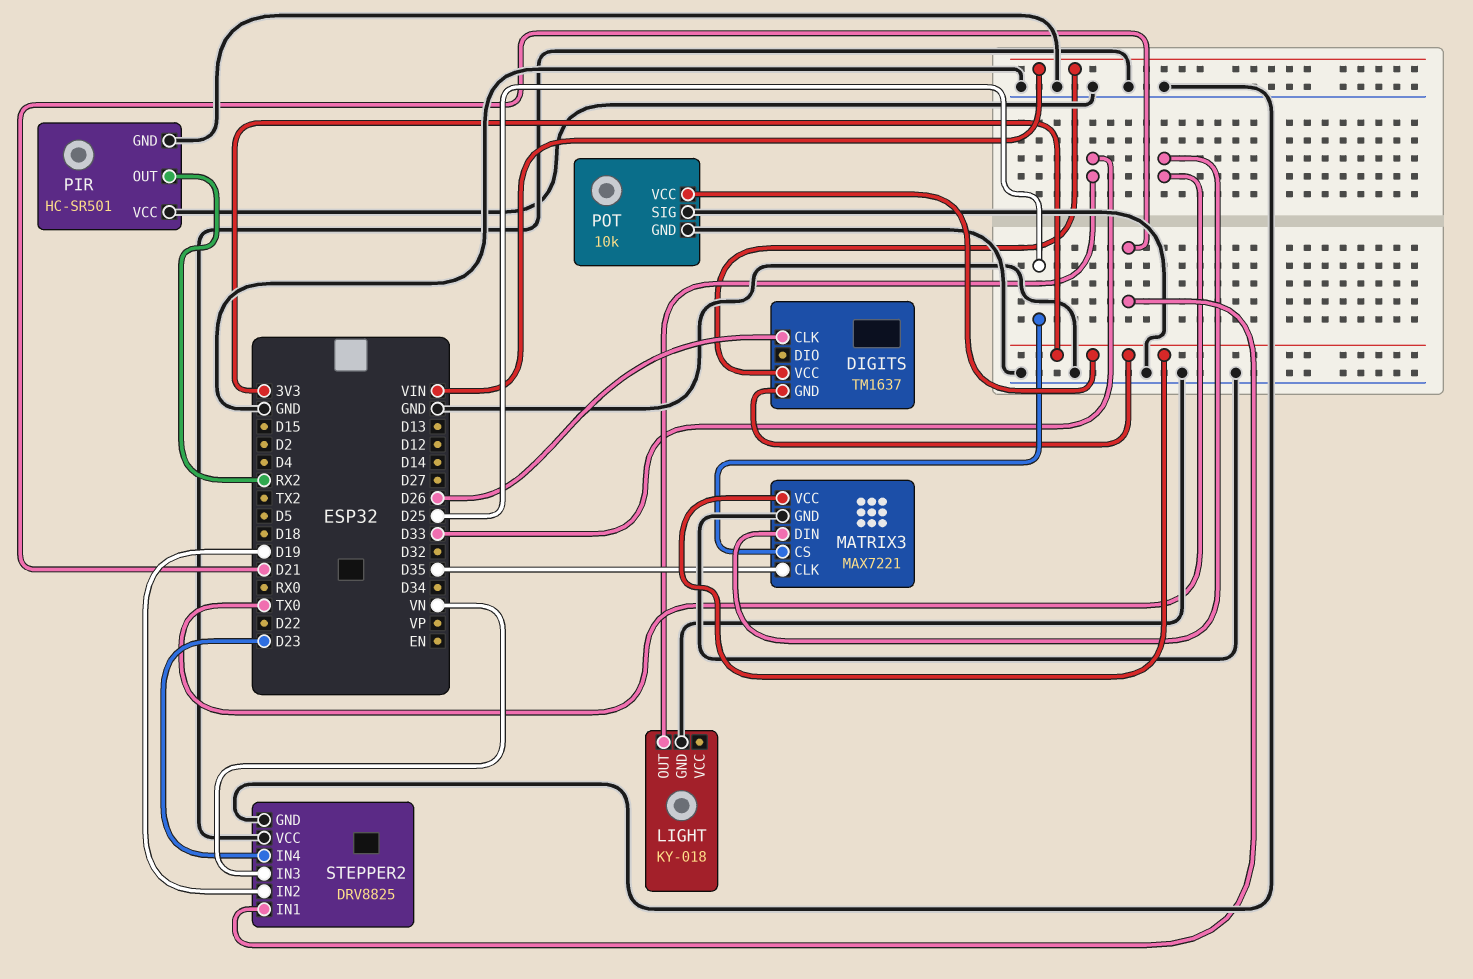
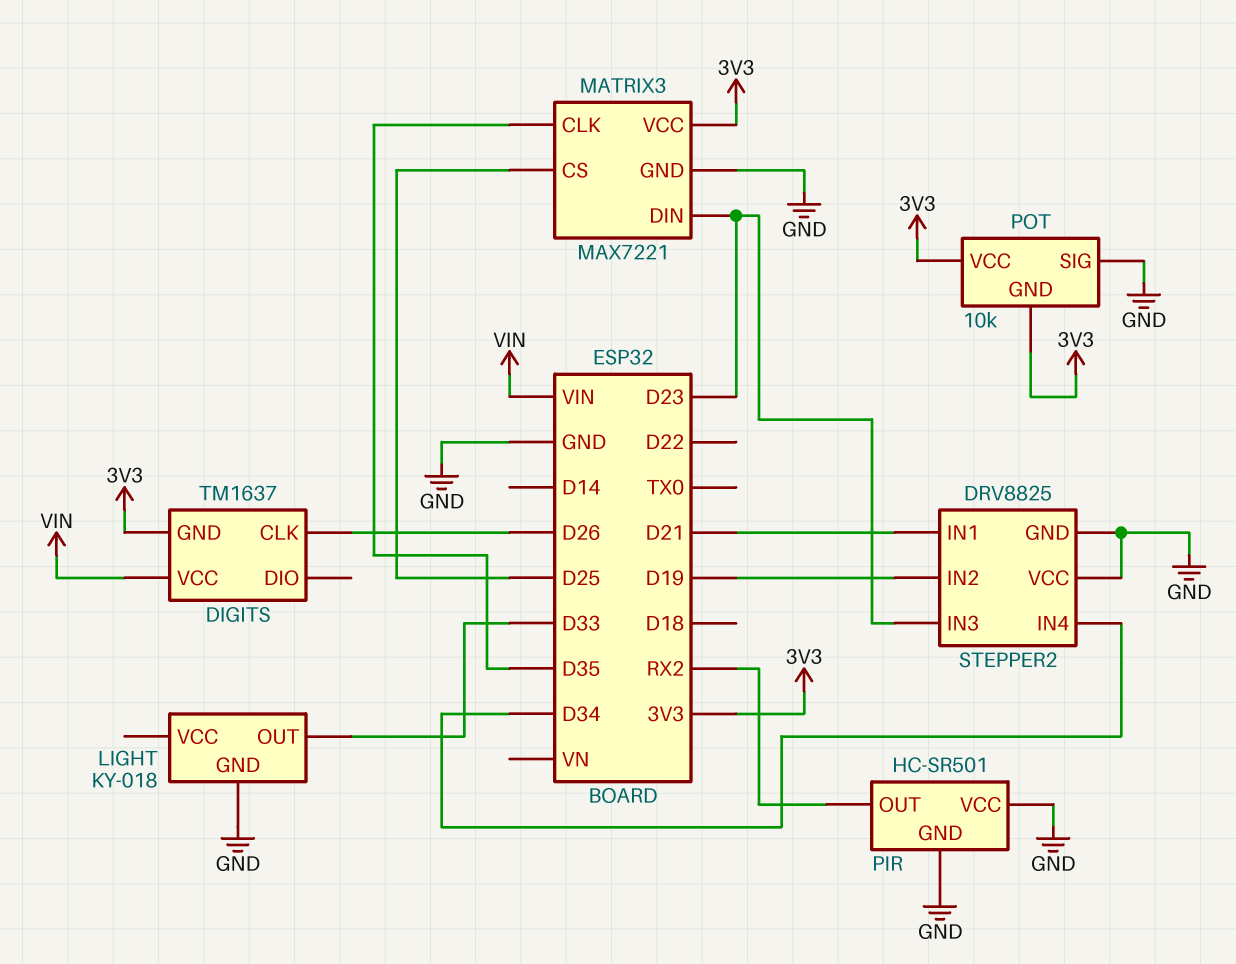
MATRIX3 pin DIN: TX0 -> D23
POT pin GND: GND -> 3V3
STEPPER2 pin IN3: VN -> D23
STEPPER2 pin IN4: D23 -> D34

